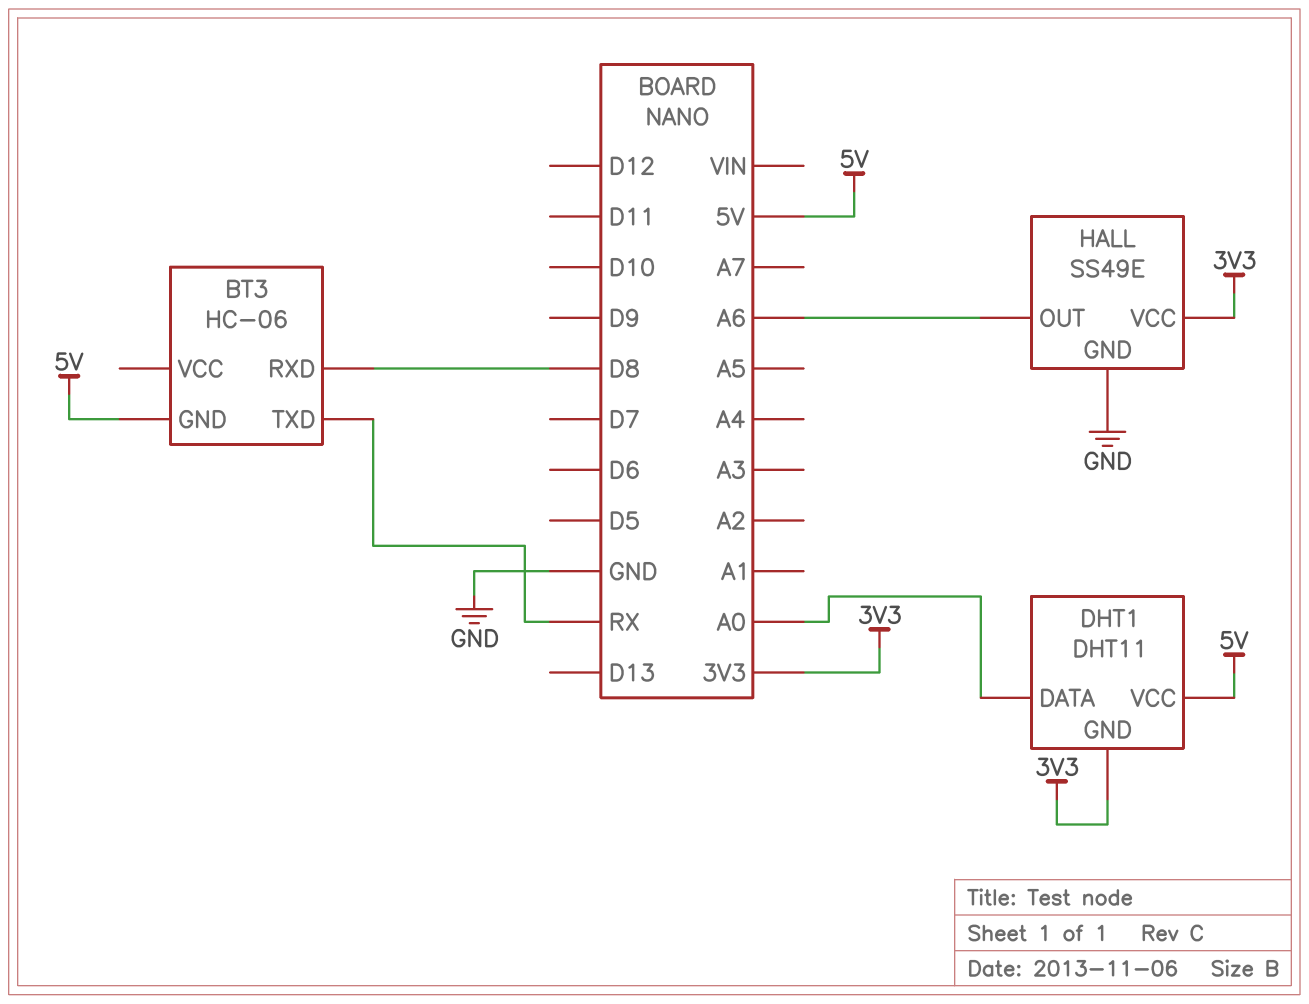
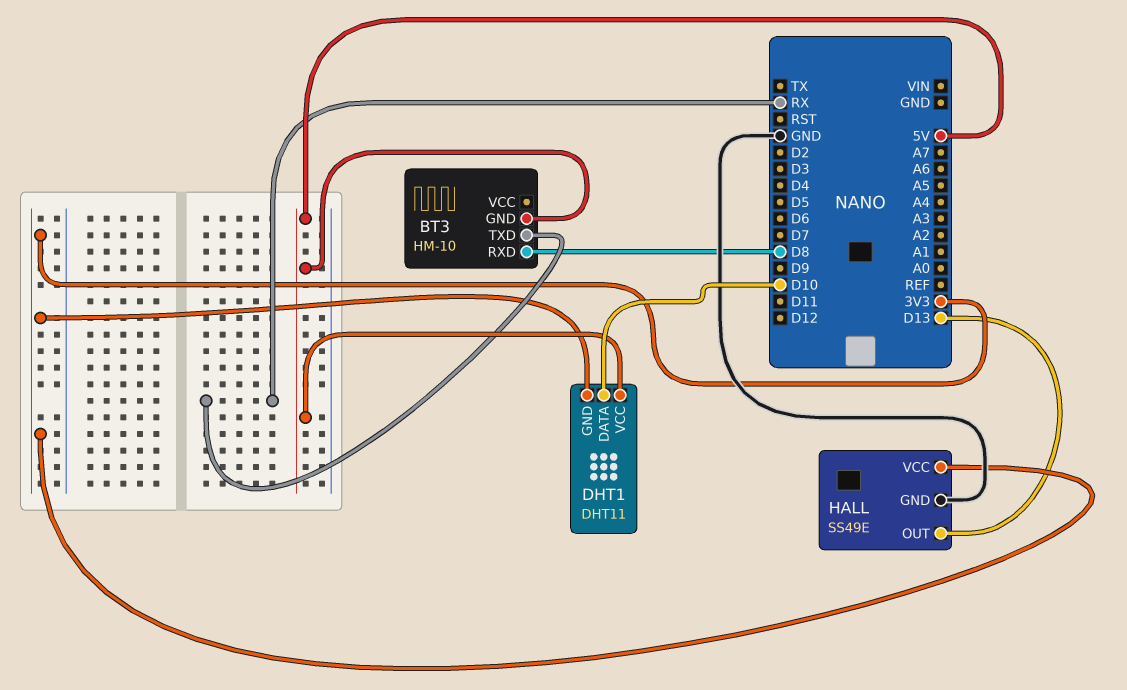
BT3: HC-06 -> HM-10
DHT1 pin DATA: A0 -> D10
HALL pin OUT: A6 -> D13

